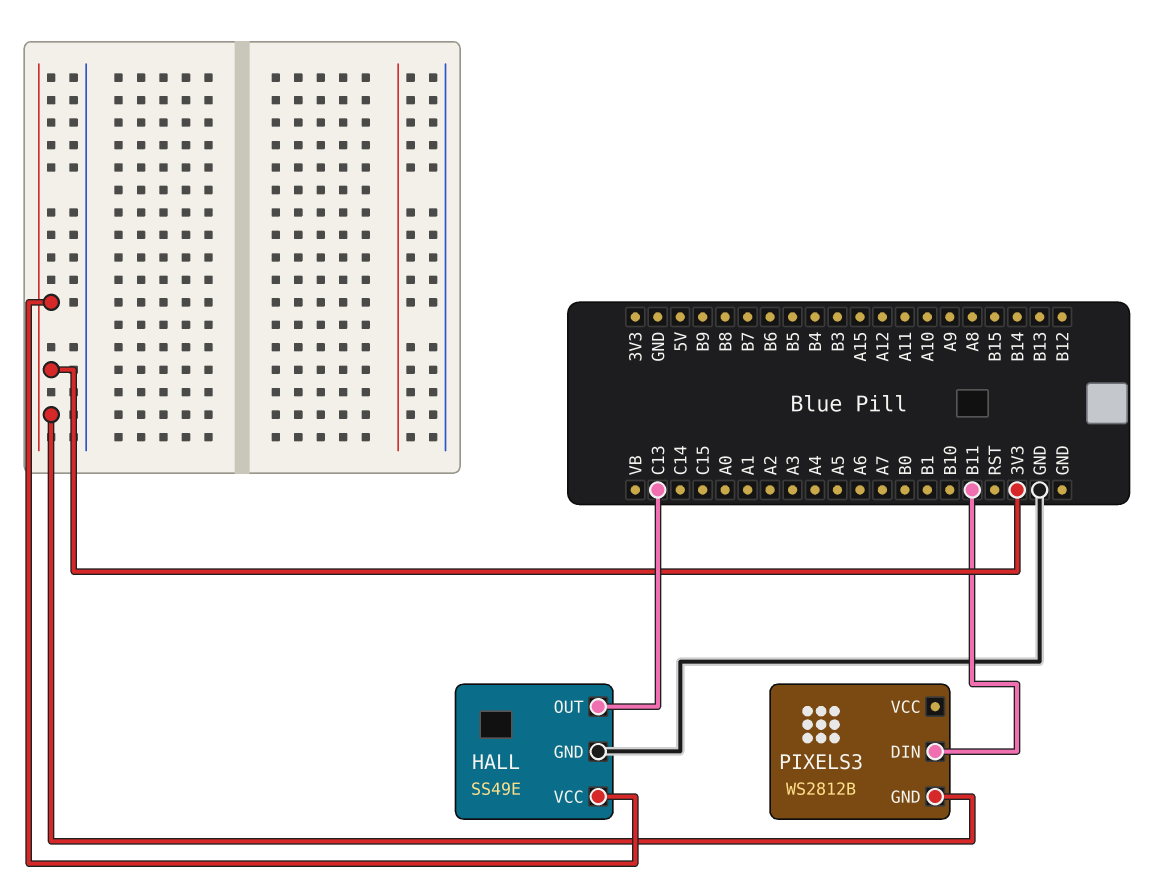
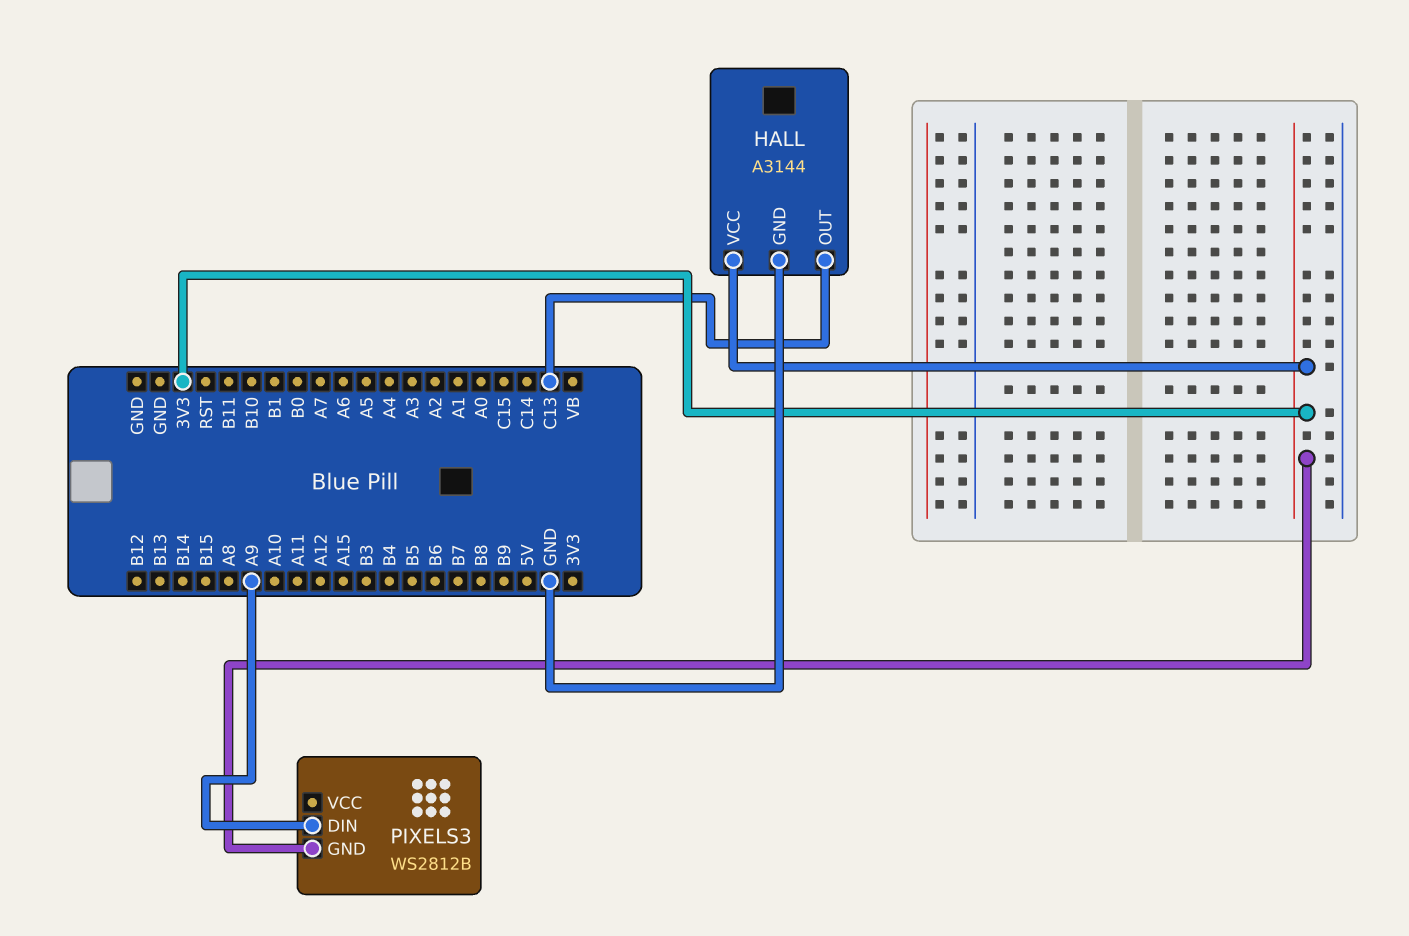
HALL: SS49E -> A3144
PIXELS3 pin DIN: B11 -> A9

